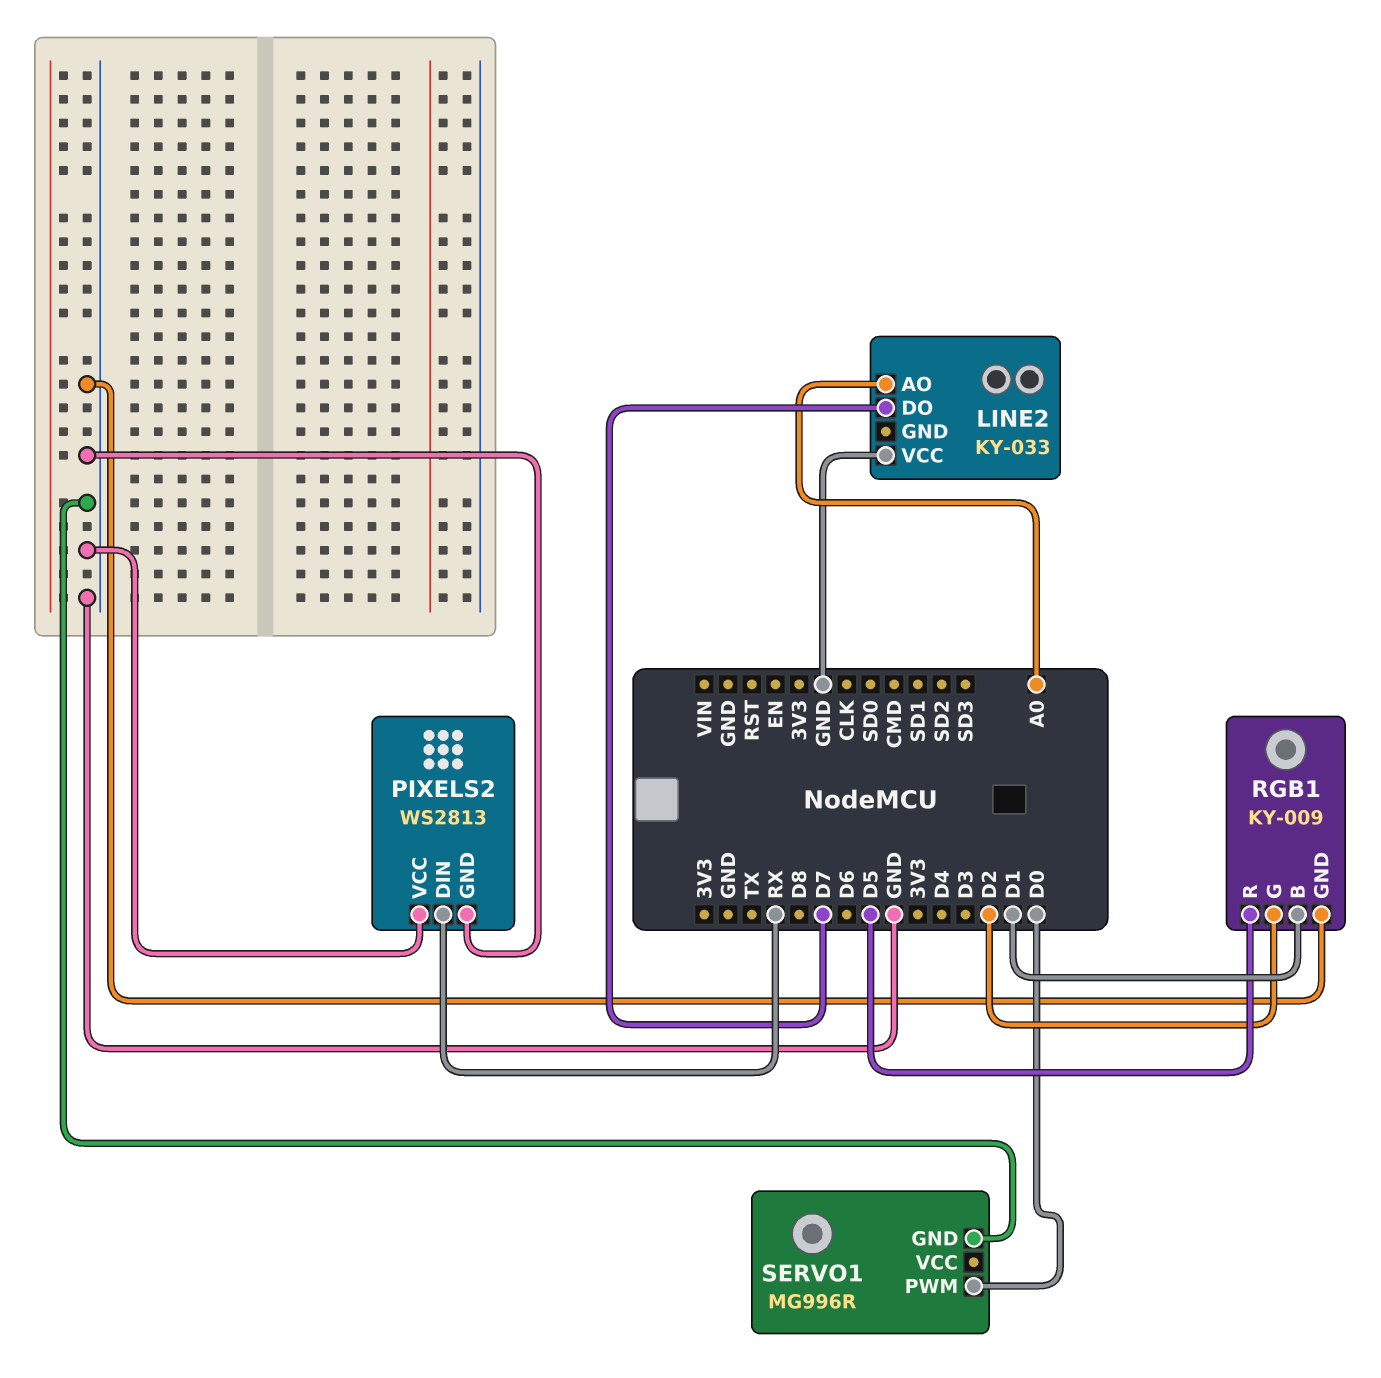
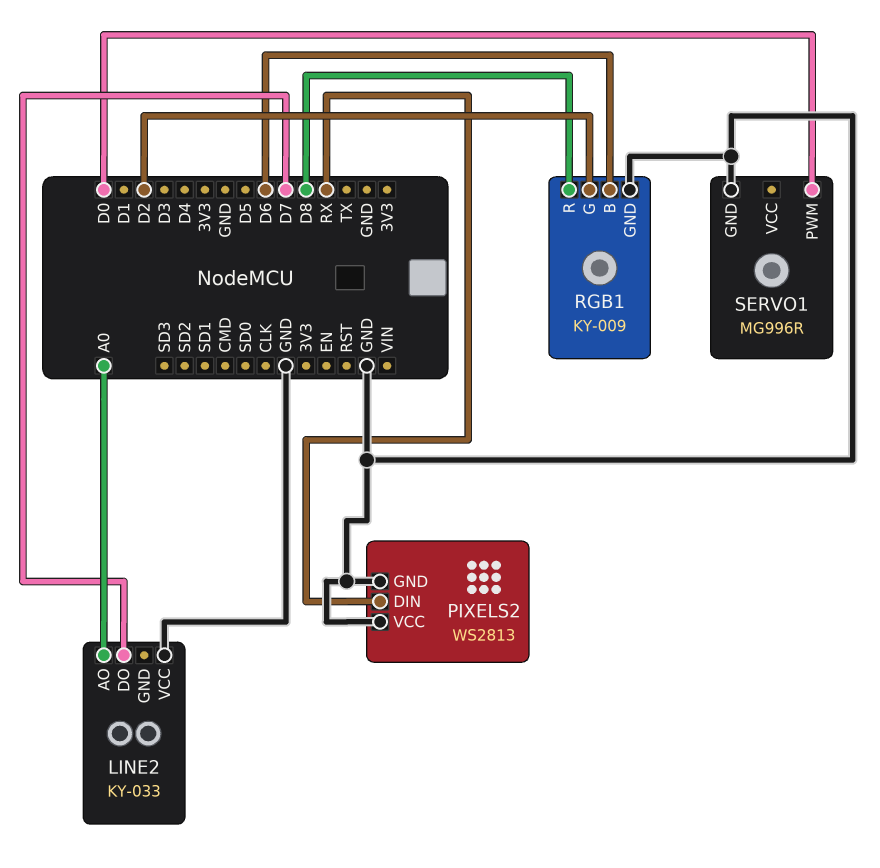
RGB1 pin B: D1 -> D6
RGB1 pin R: D5 -> D8

